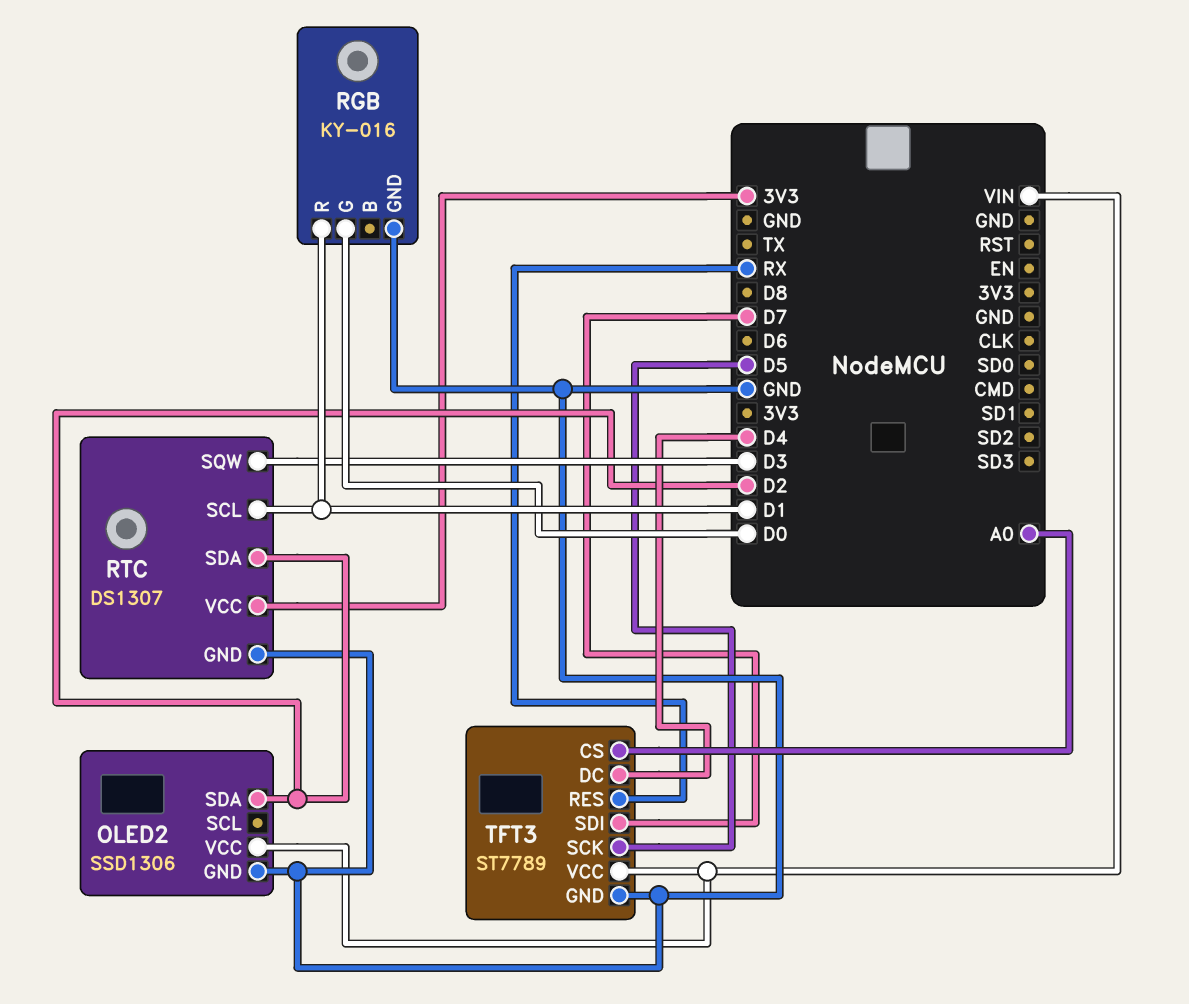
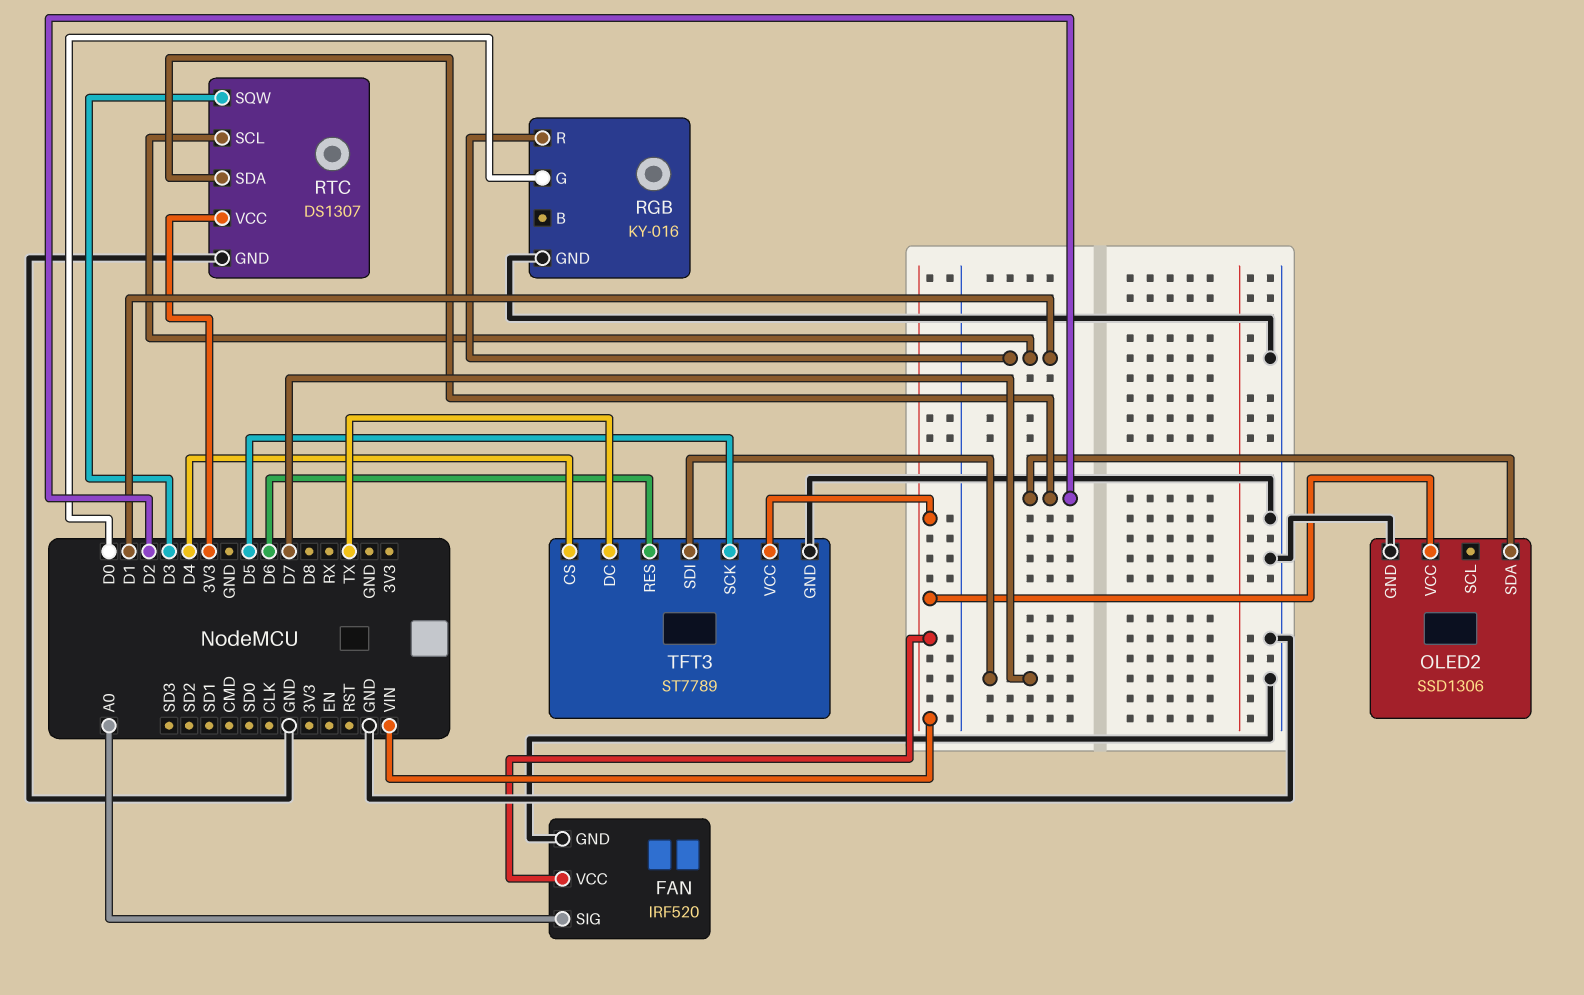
FAN: none -> IRF520
FAN pin GND: none -> GND
FAN pin SIG: none -> A0
FAN pin VCC: none -> VIN
TFT3 pin CS: A0 -> D4
TFT3 pin DC: D4 -> TX
TFT3 pin RES: RX -> D6

